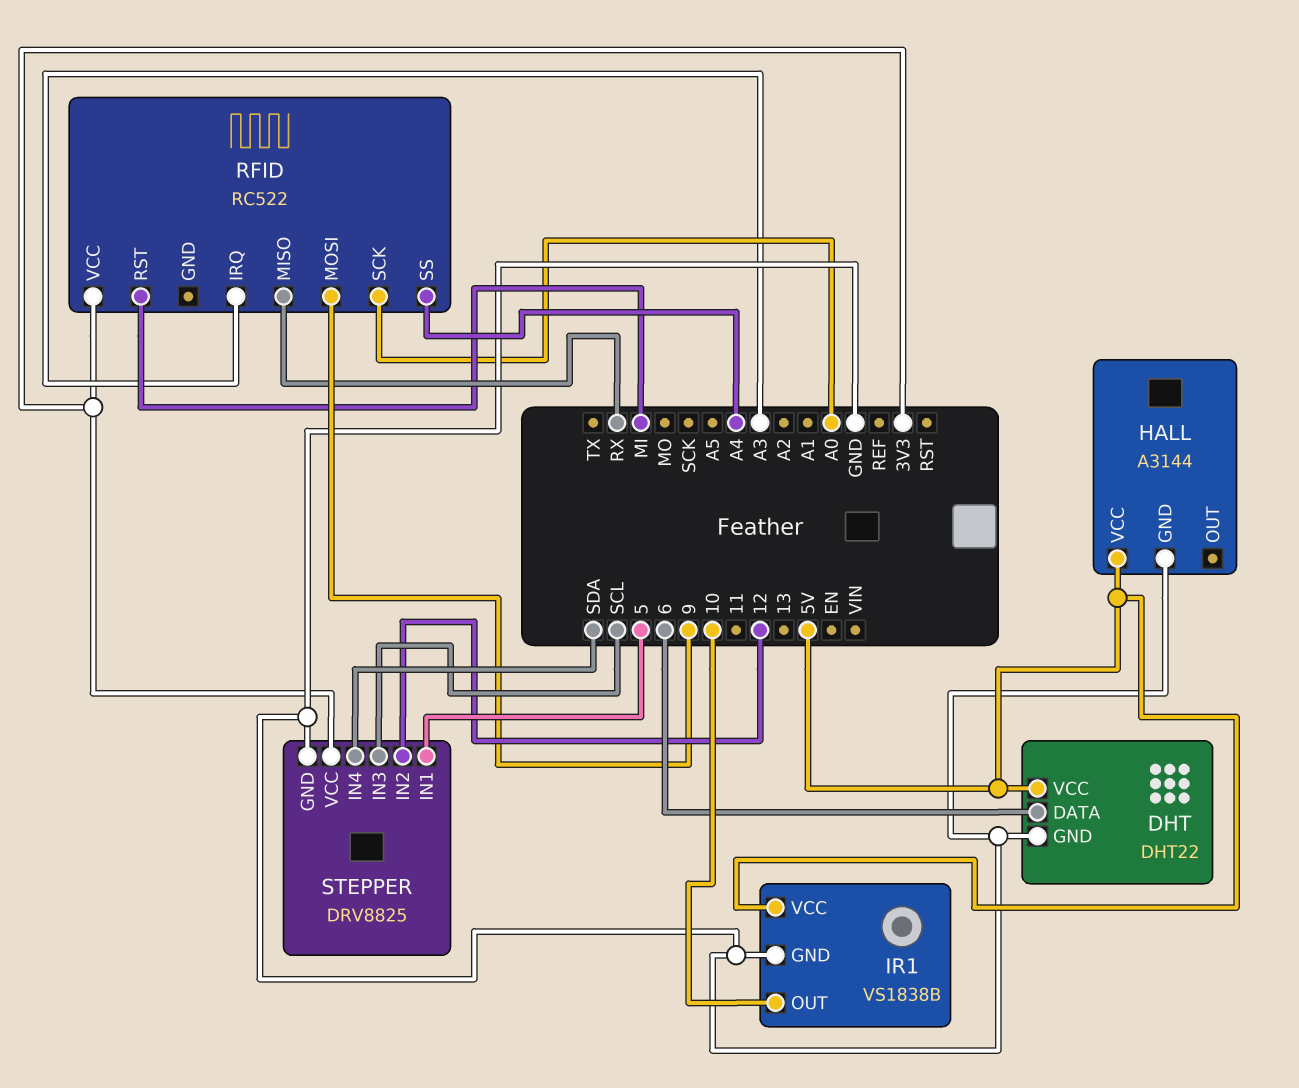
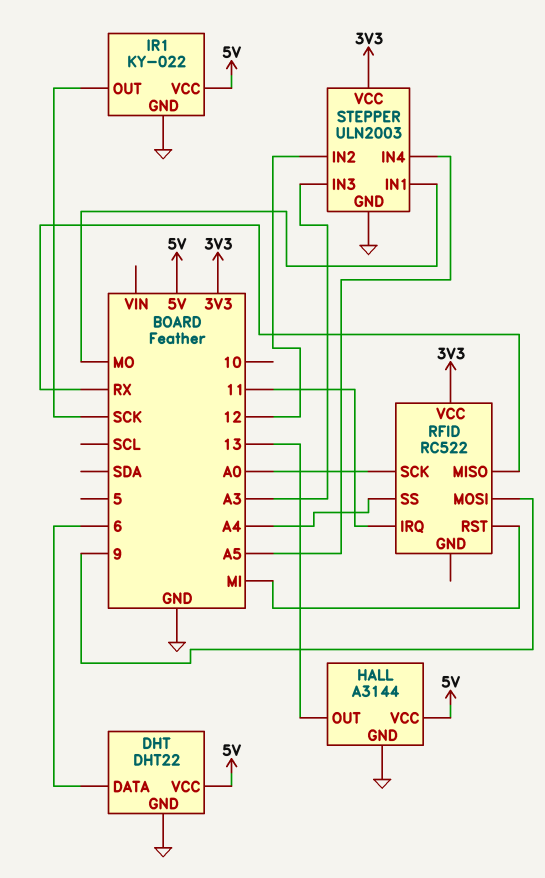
HALL pin OUT: none -> 13
IR1: VS1838B -> KY-022
IR1 pin OUT: 10 -> SCK
RFID pin IRQ: A3 -> 11
STEPPER: DRV8825 -> ULN2003
STEPPER pin IN1: 5 -> MO
STEPPER pin IN3: SCL -> A3
STEPPER pin IN4: SDA -> A5

